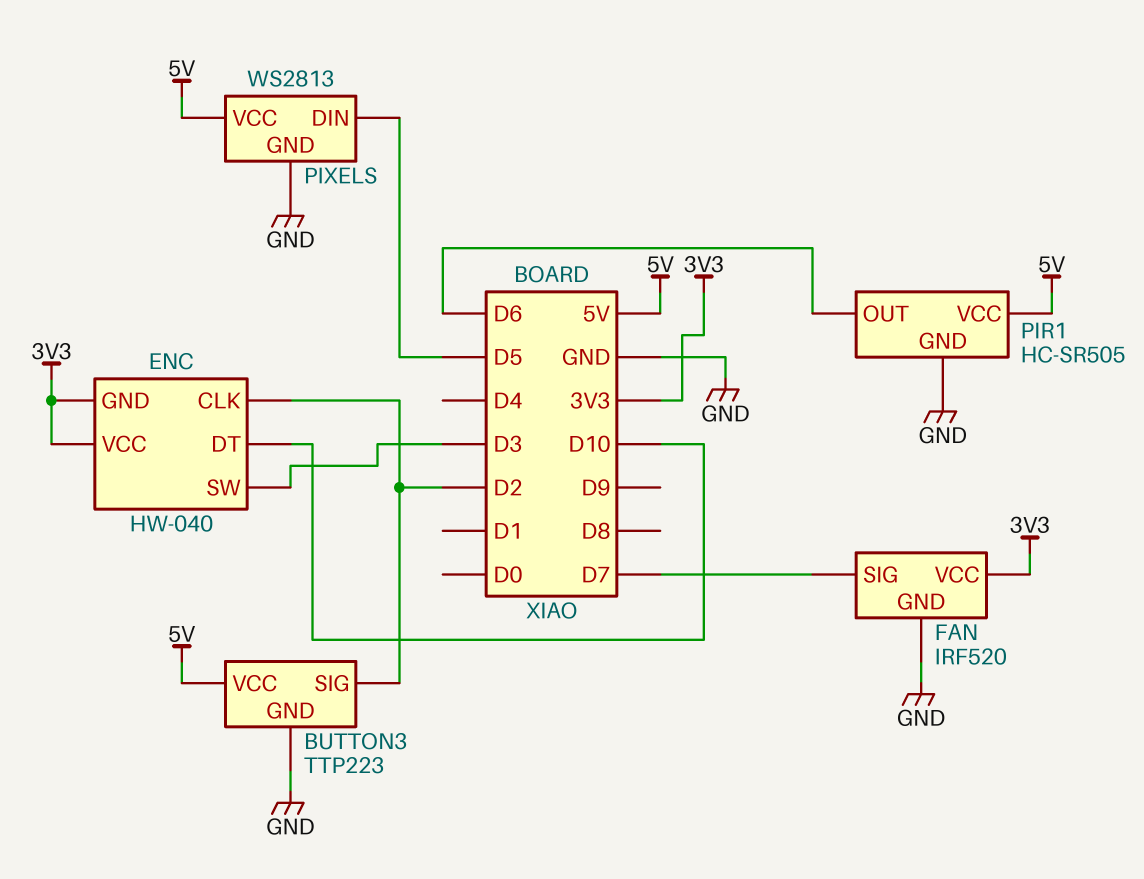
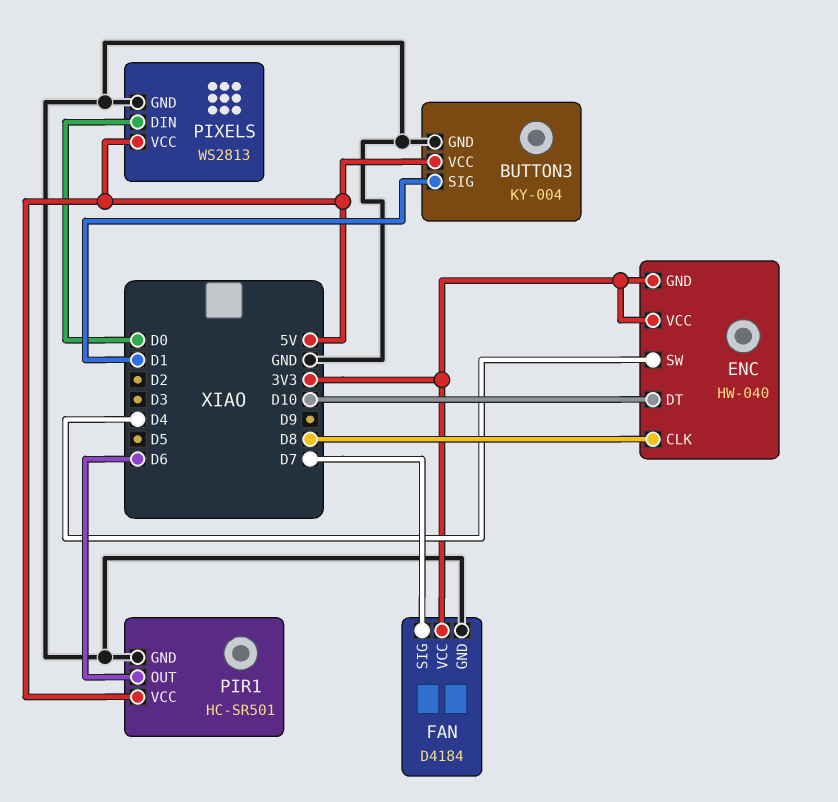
BUTTON3: TTP223 -> KY-004
BUTTON3 pin SIG: D2 -> D1
ENC pin CLK: D2 -> D8
ENC pin SW: D3 -> D4
FAN: IRF520 -> D4184
PIR1: HC-SR505 -> HC-SR501
PIXELS pin DIN: D5 -> D0

